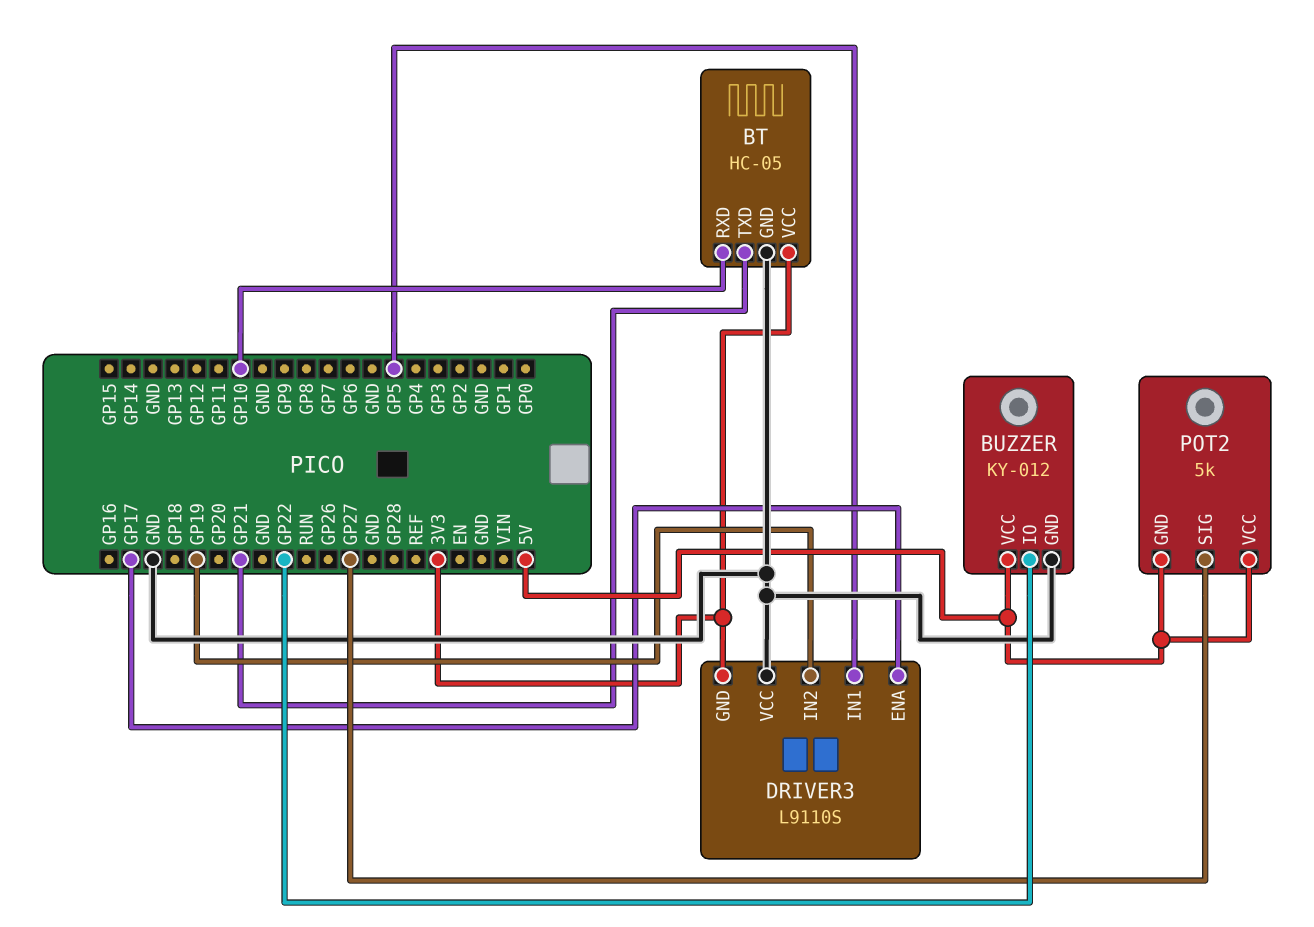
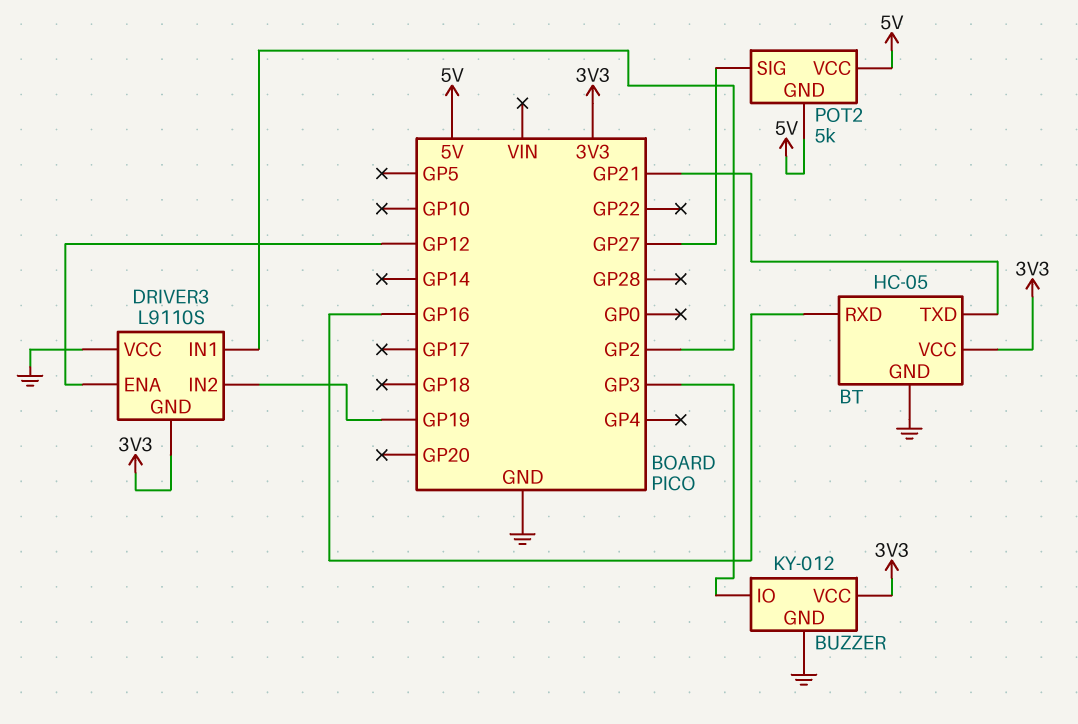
BT pin RXD: GP10 -> GP16
BUZZER pin IO: GP22 -> GP3
BUZZER pin VCC: 5V -> 3V3
DRIVER3 pin ENA: GP17 -> GP12
DRIVER3 pin IN1: GP5 -> GP2

